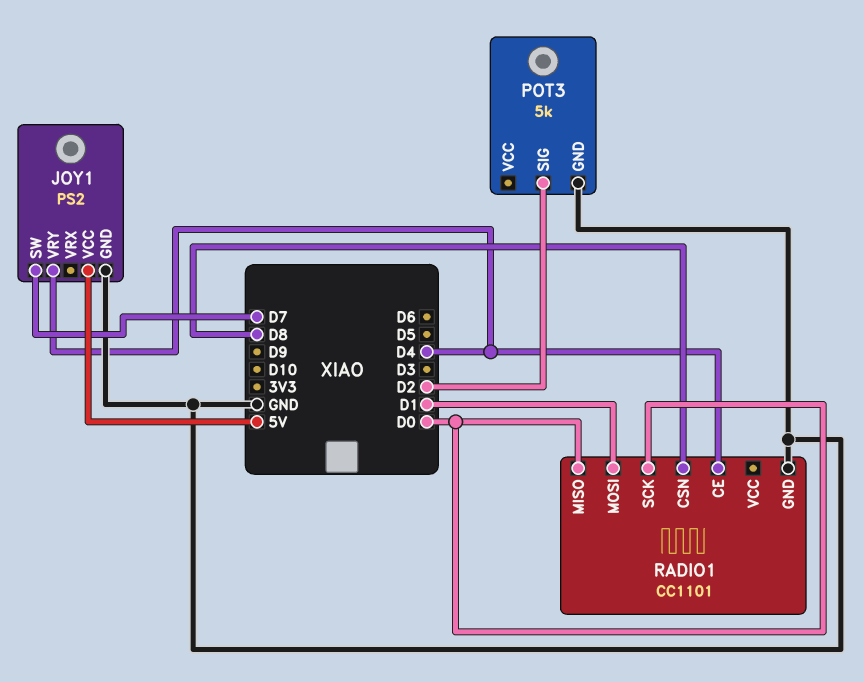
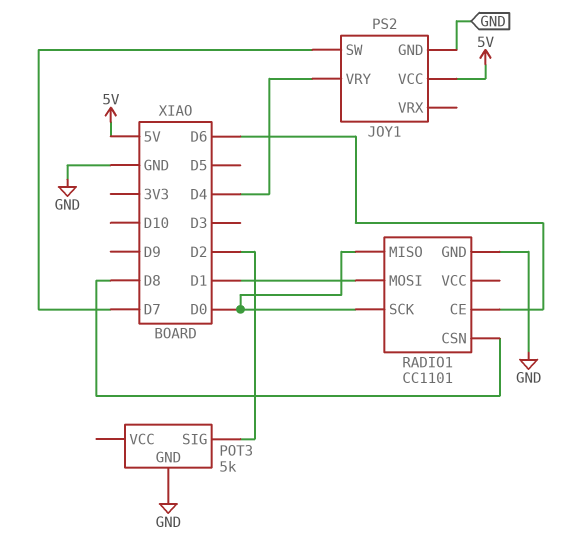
RADIO1 pin CE: D4 -> D6

